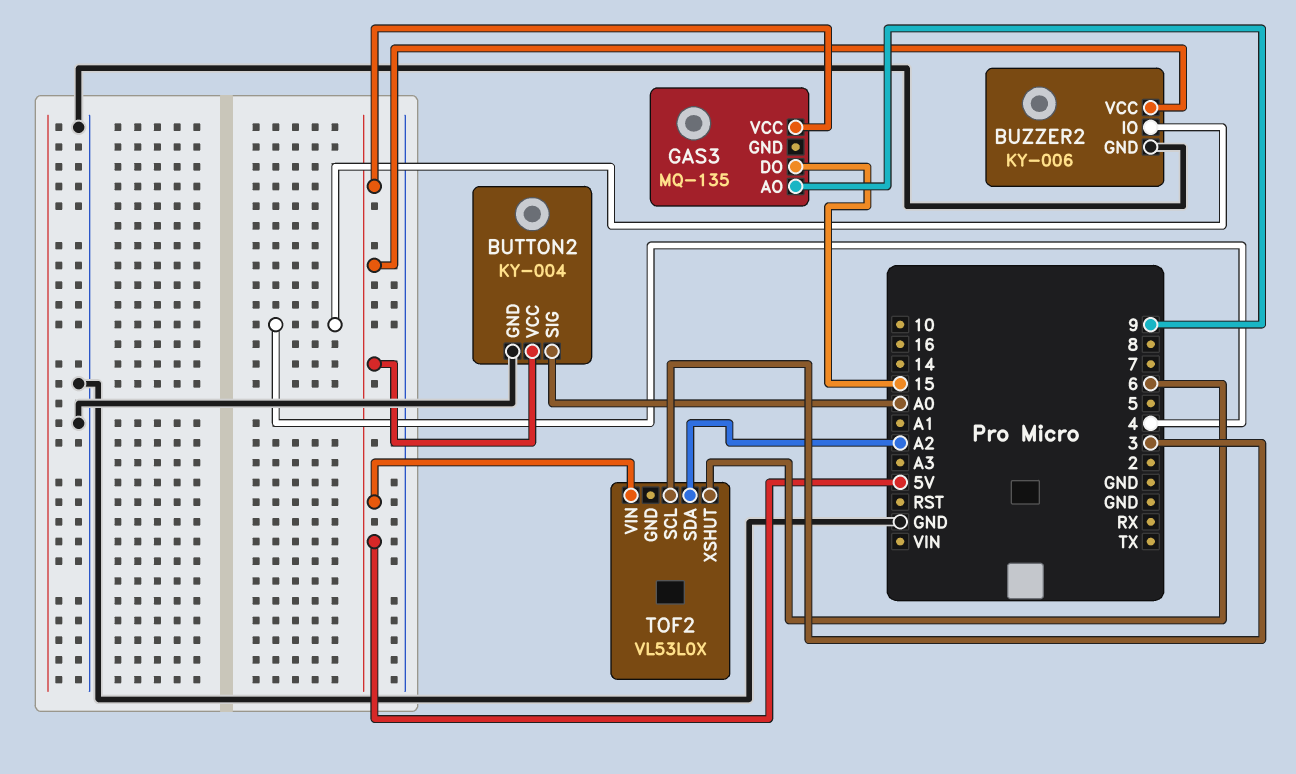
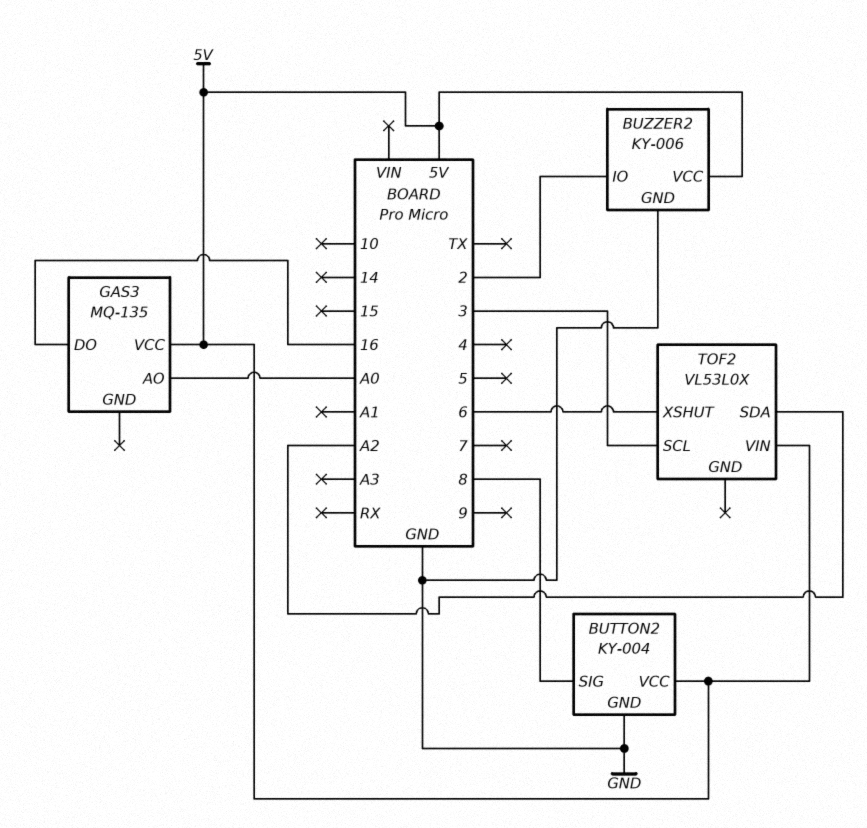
BUTTON2 pin SIG: A0 -> 8
BUZZER2 pin IO: 4 -> 2
GAS3 pin AO: 9 -> A0
GAS3 pin DO: 15 -> 16

